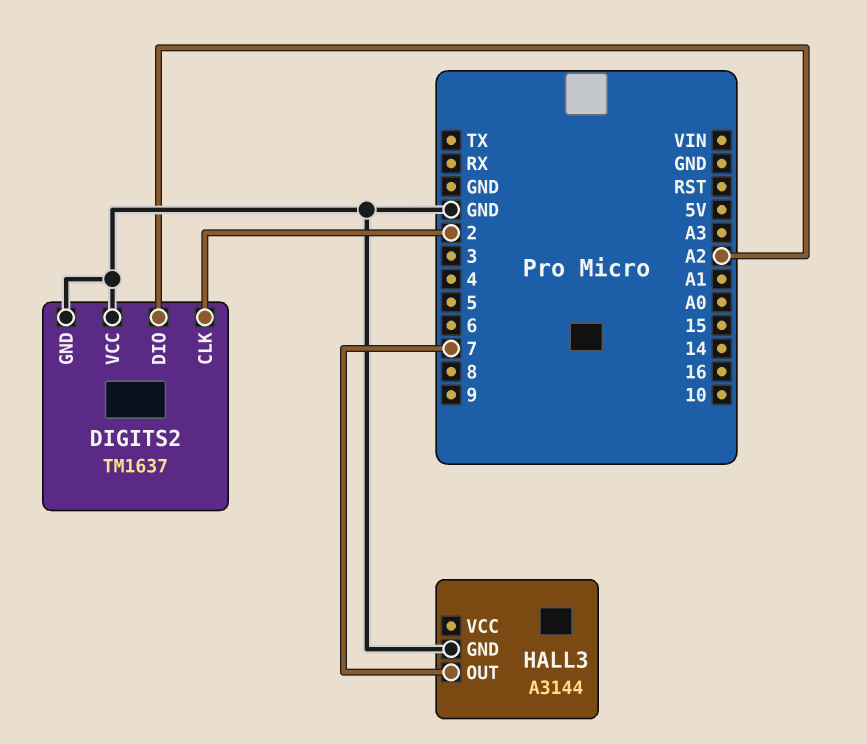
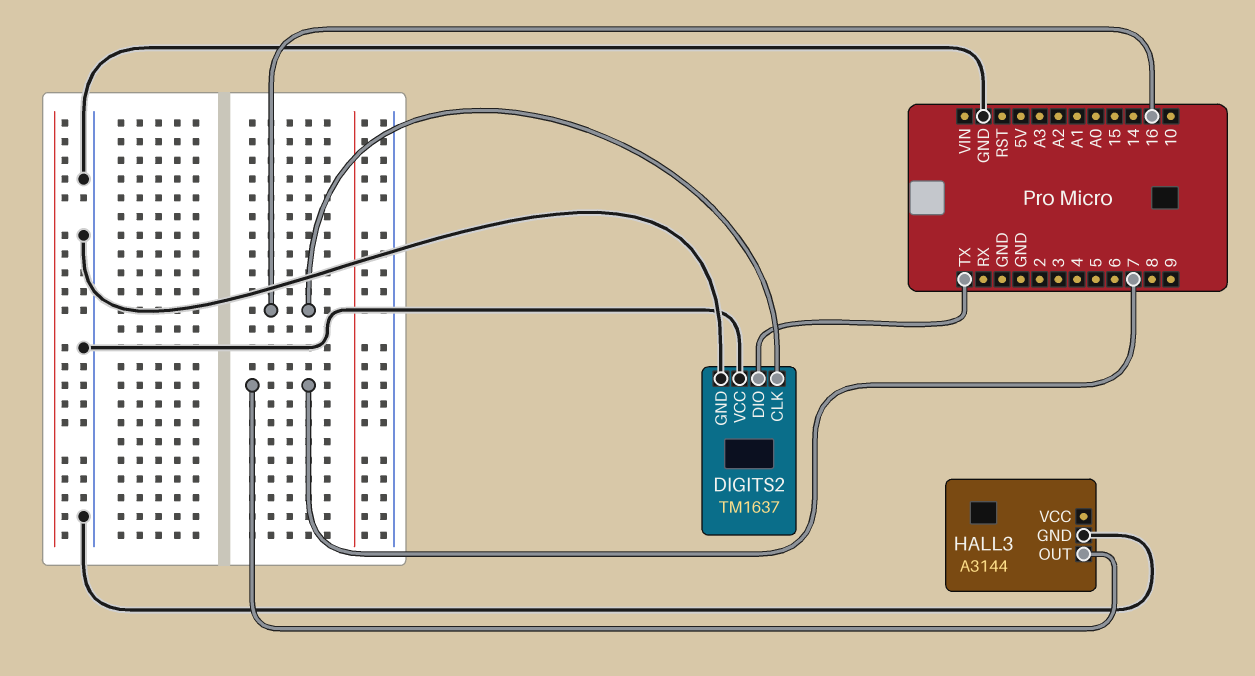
DIGITS2 pin CLK: 2 -> 16
DIGITS2 pin DIO: A2 -> TX

